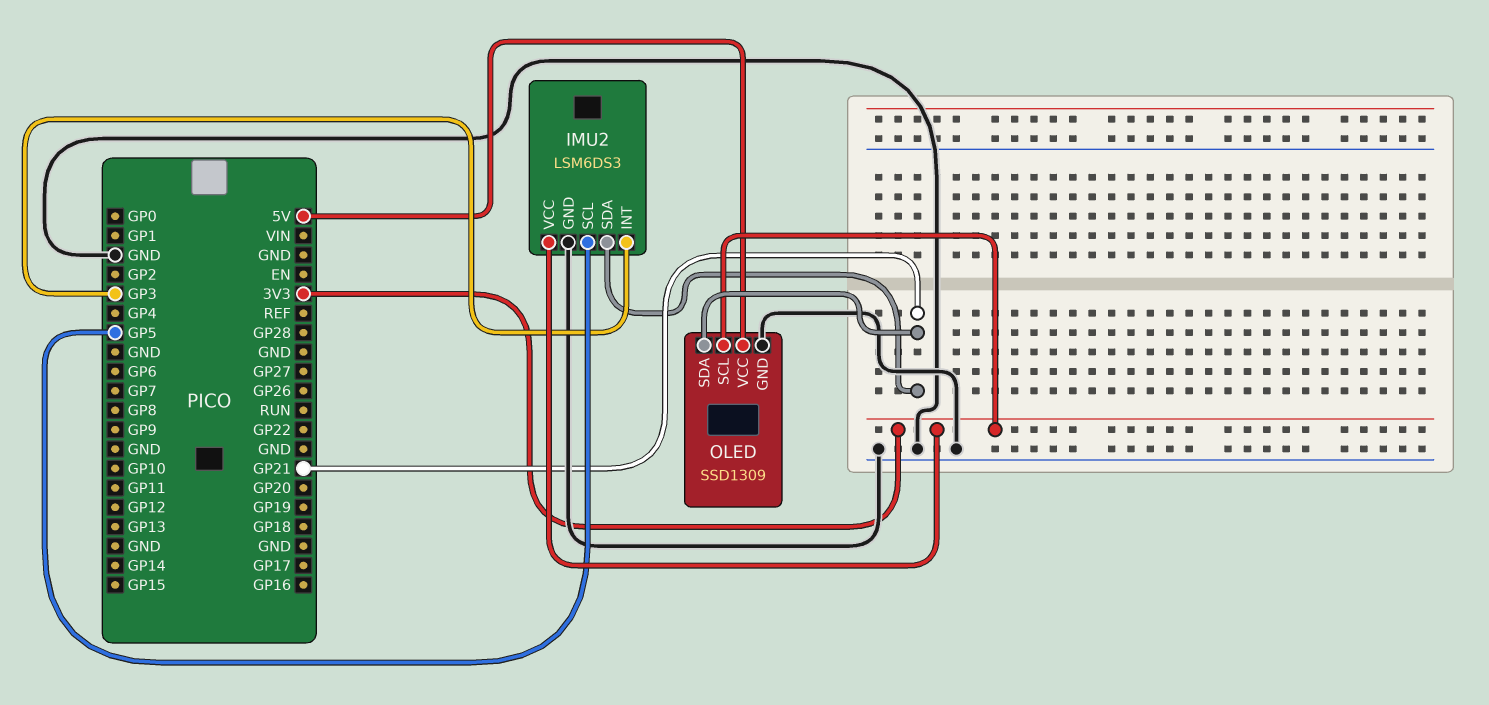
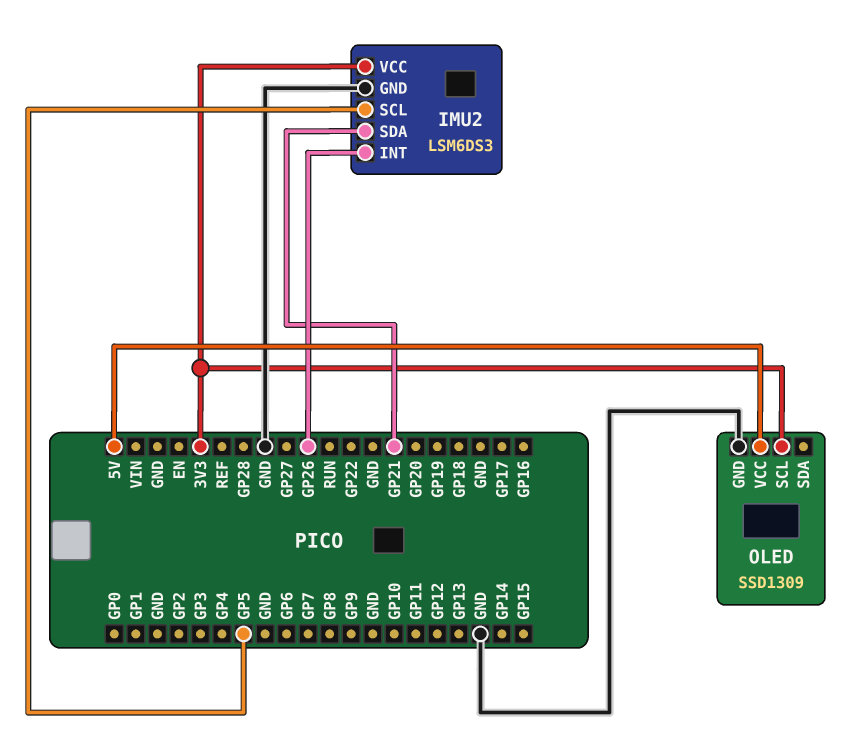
IMU2 pin INT: GP3 -> GP26
OLED pin SDA: GP21 -> none

